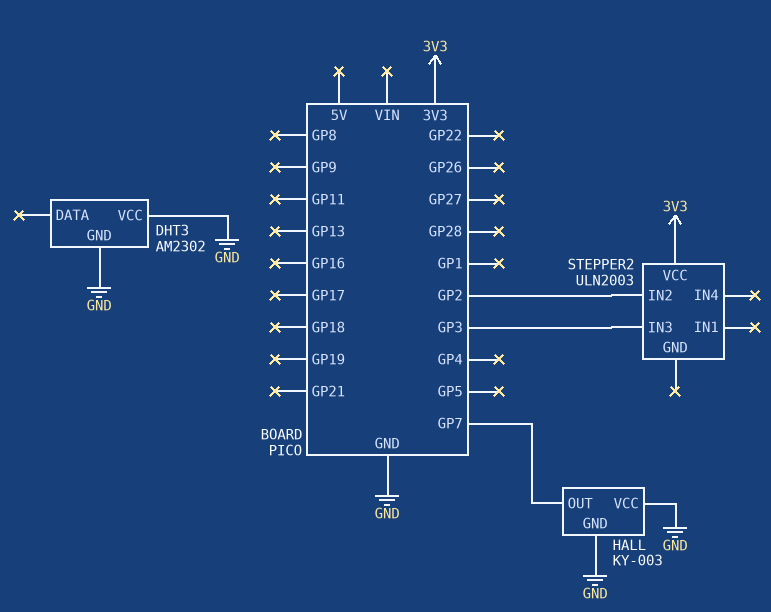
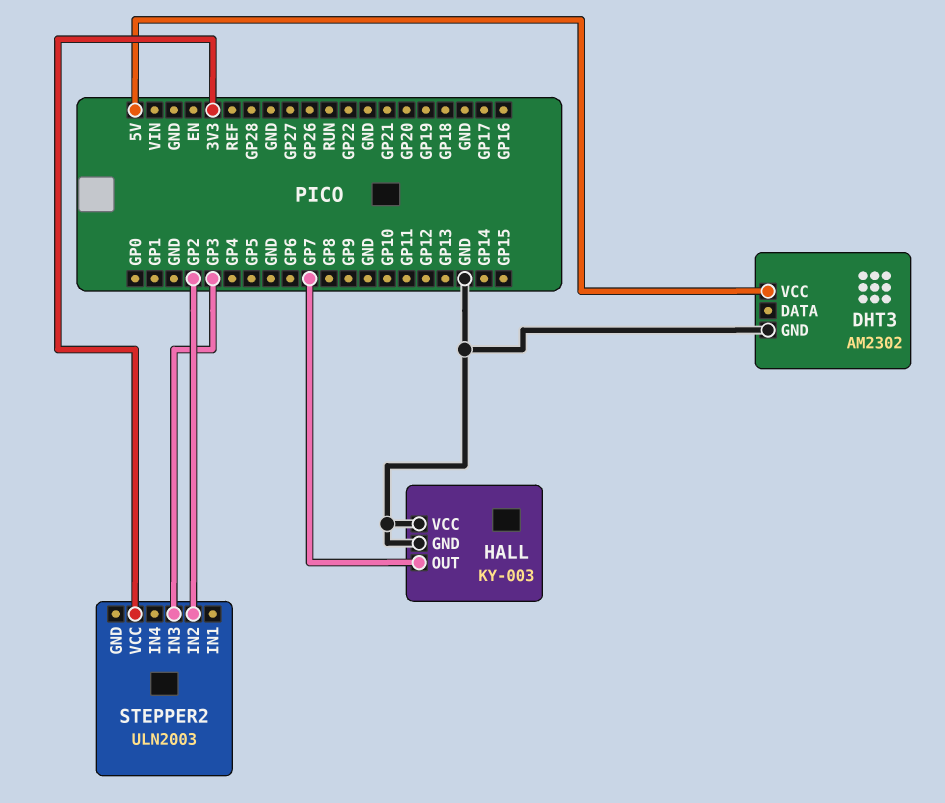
DHT3 pin VCC: GND -> 5V

